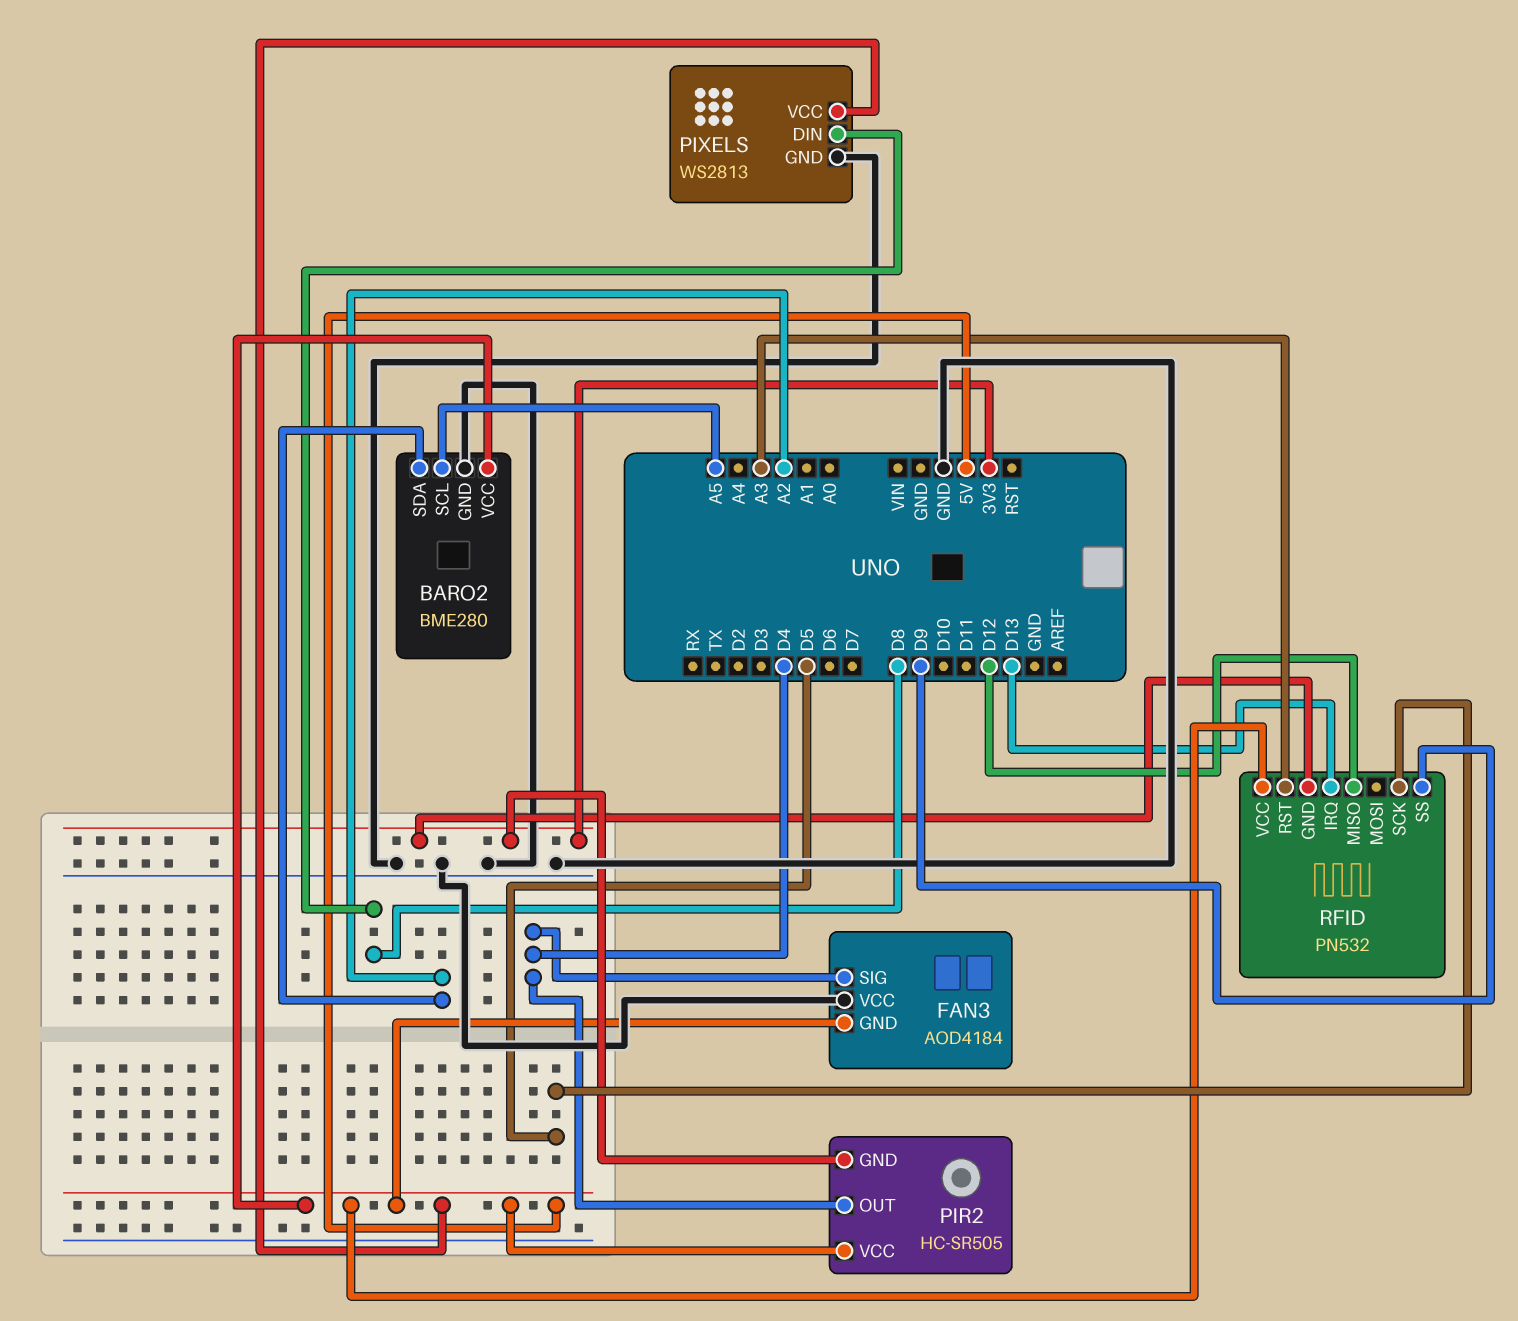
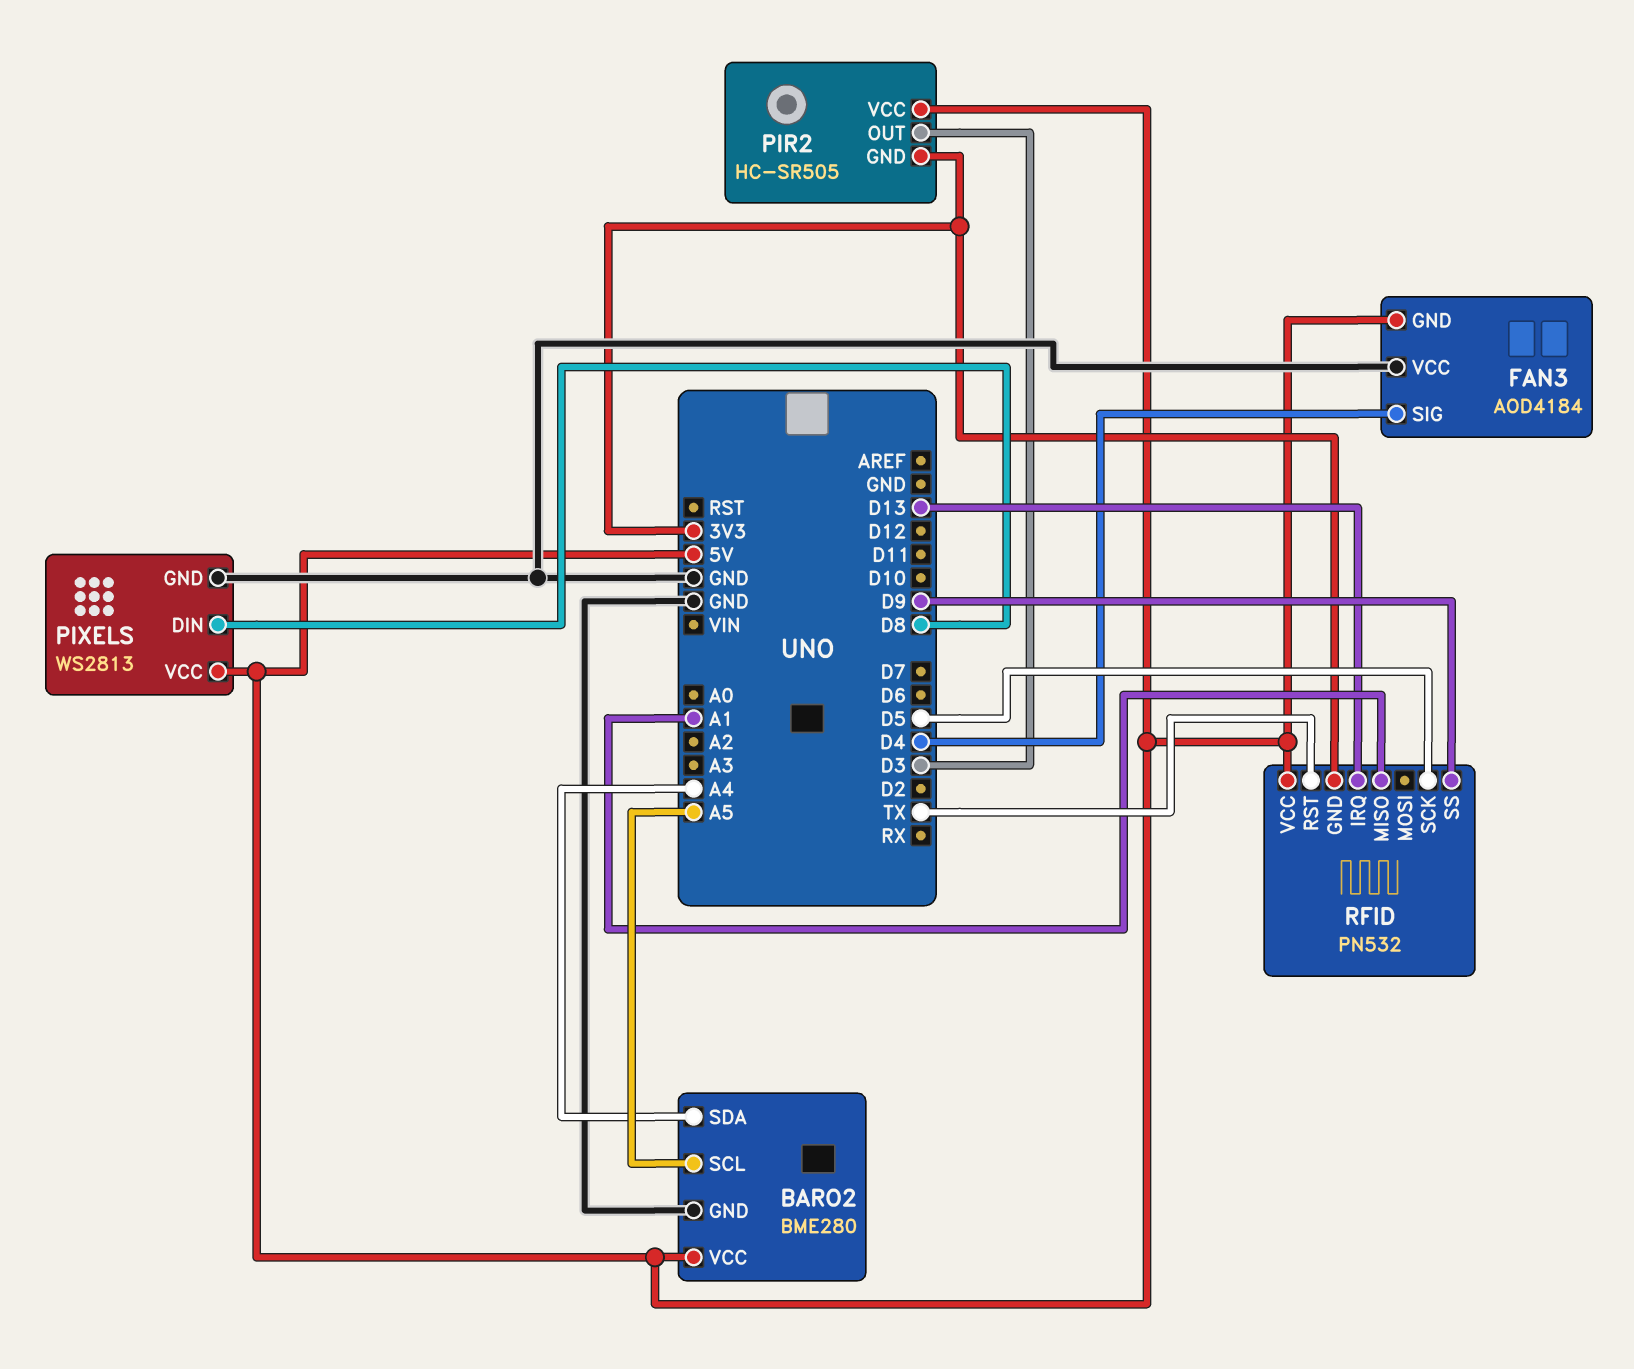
BARO2 pin SDA: A2 -> A4
PIR2 pin OUT: D4 -> D3
RFID pin MISO: D12 -> A1
RFID pin RST: A3 -> TX

